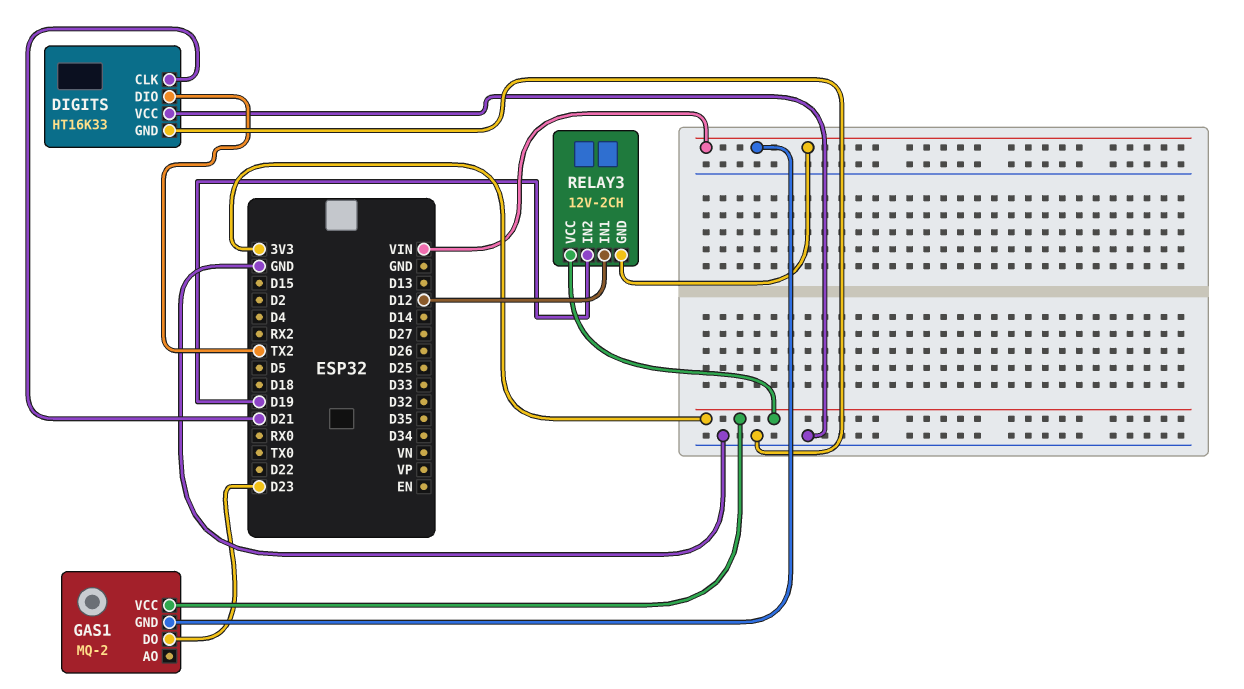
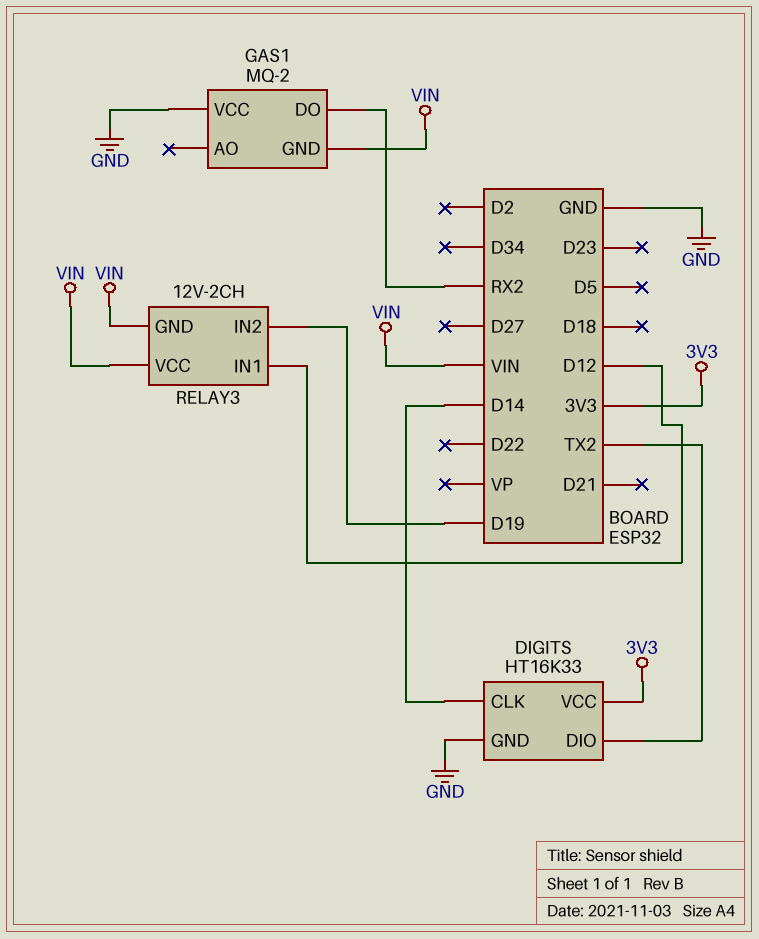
DIGITS pin CLK: D21 -> D14
DIGITS pin VCC: GND -> 3V3
GAS1 pin DO: D23 -> RX2
GAS1 pin VCC: 3V3 -> GND
RELAY3 pin VCC: 3V3 -> VIN

